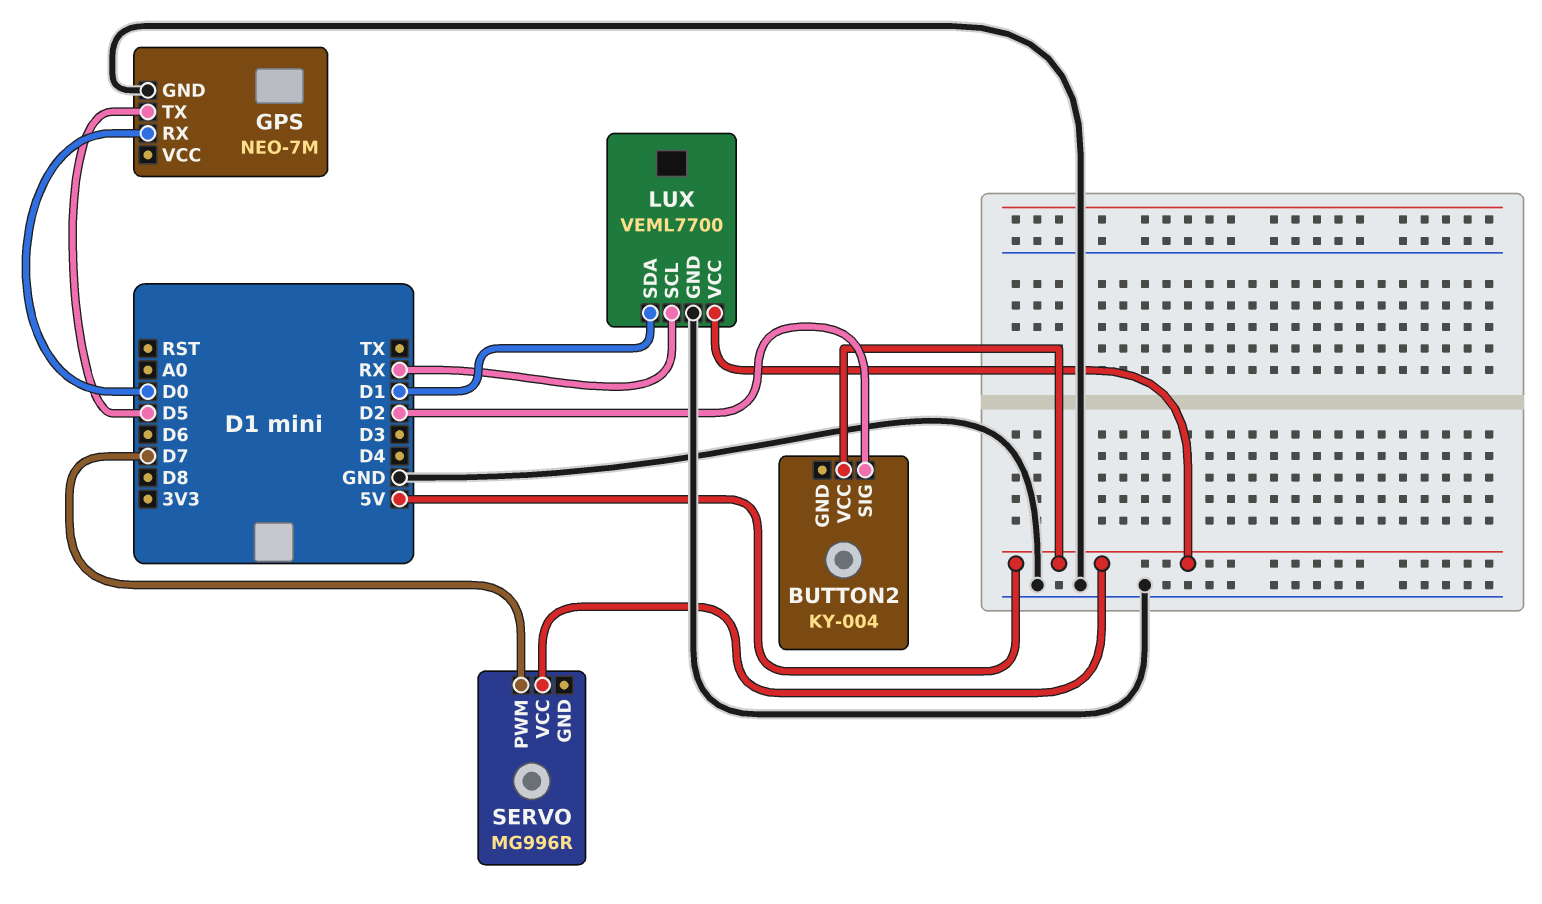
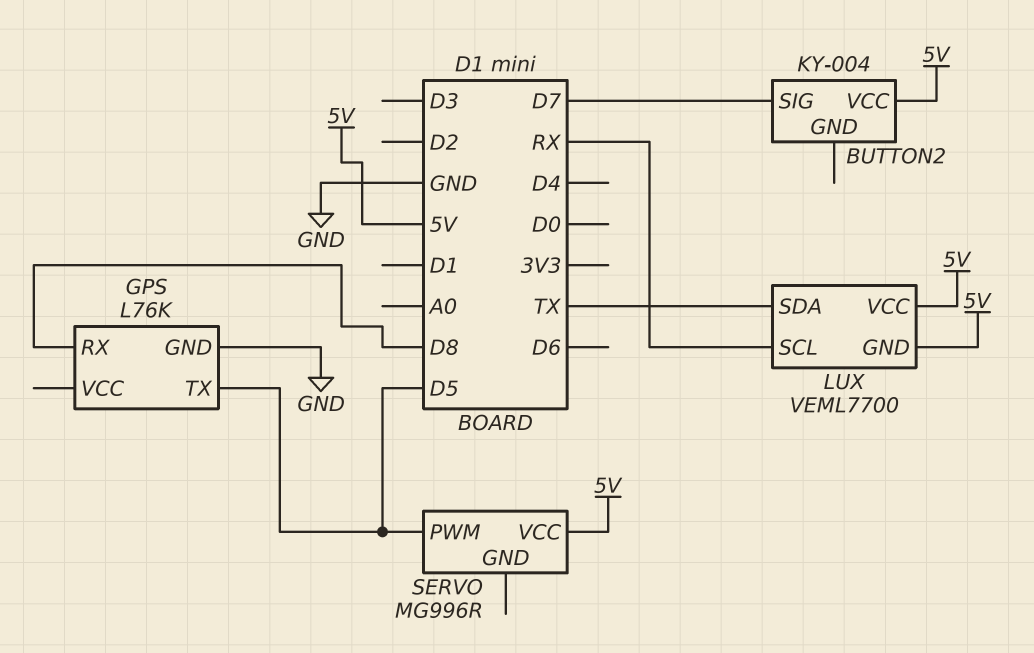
BUTTON2 pin SIG: D2 -> D7
GPS: NEO-7M -> L76K
GPS pin RX: D0 -> D8
LUX pin GND: GND -> 5V
LUX pin SDA: D1 -> TX
SERVO pin PWM: D7 -> D5

